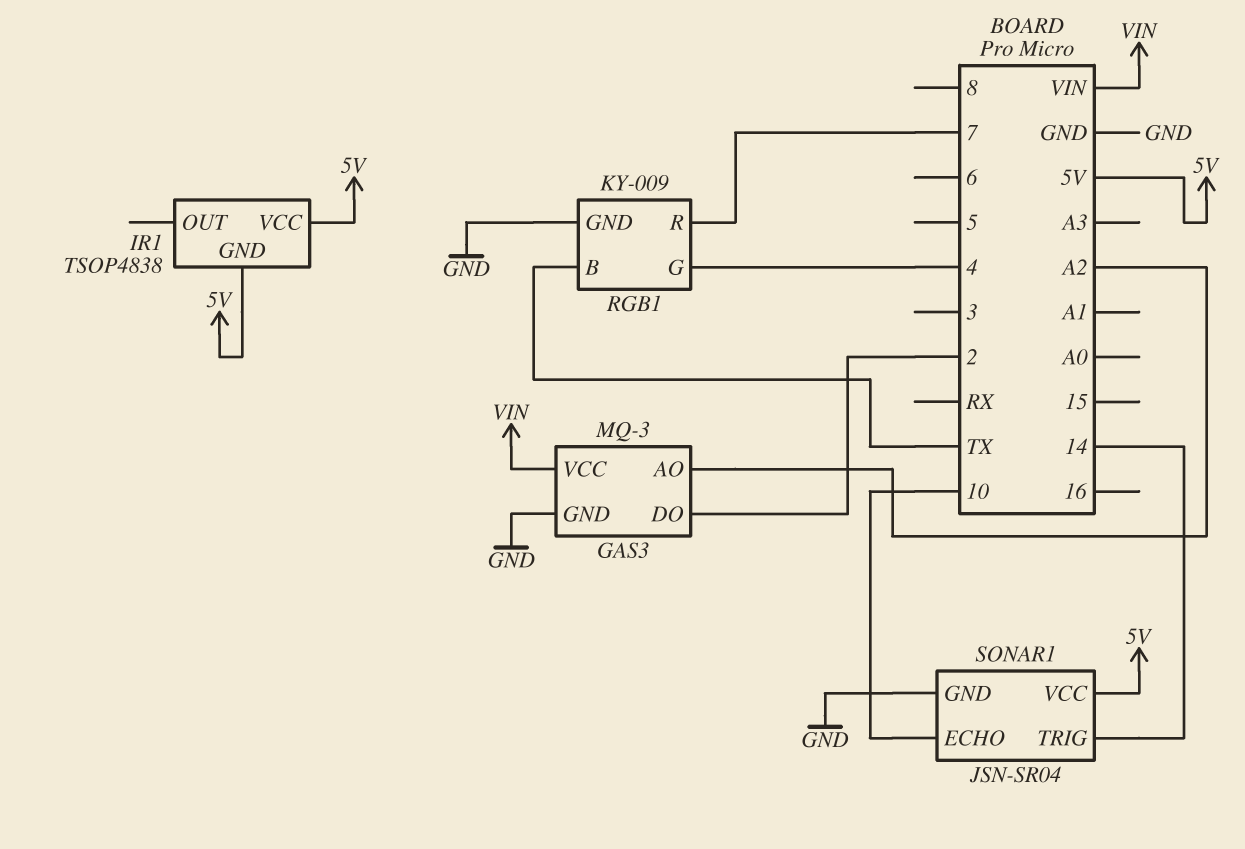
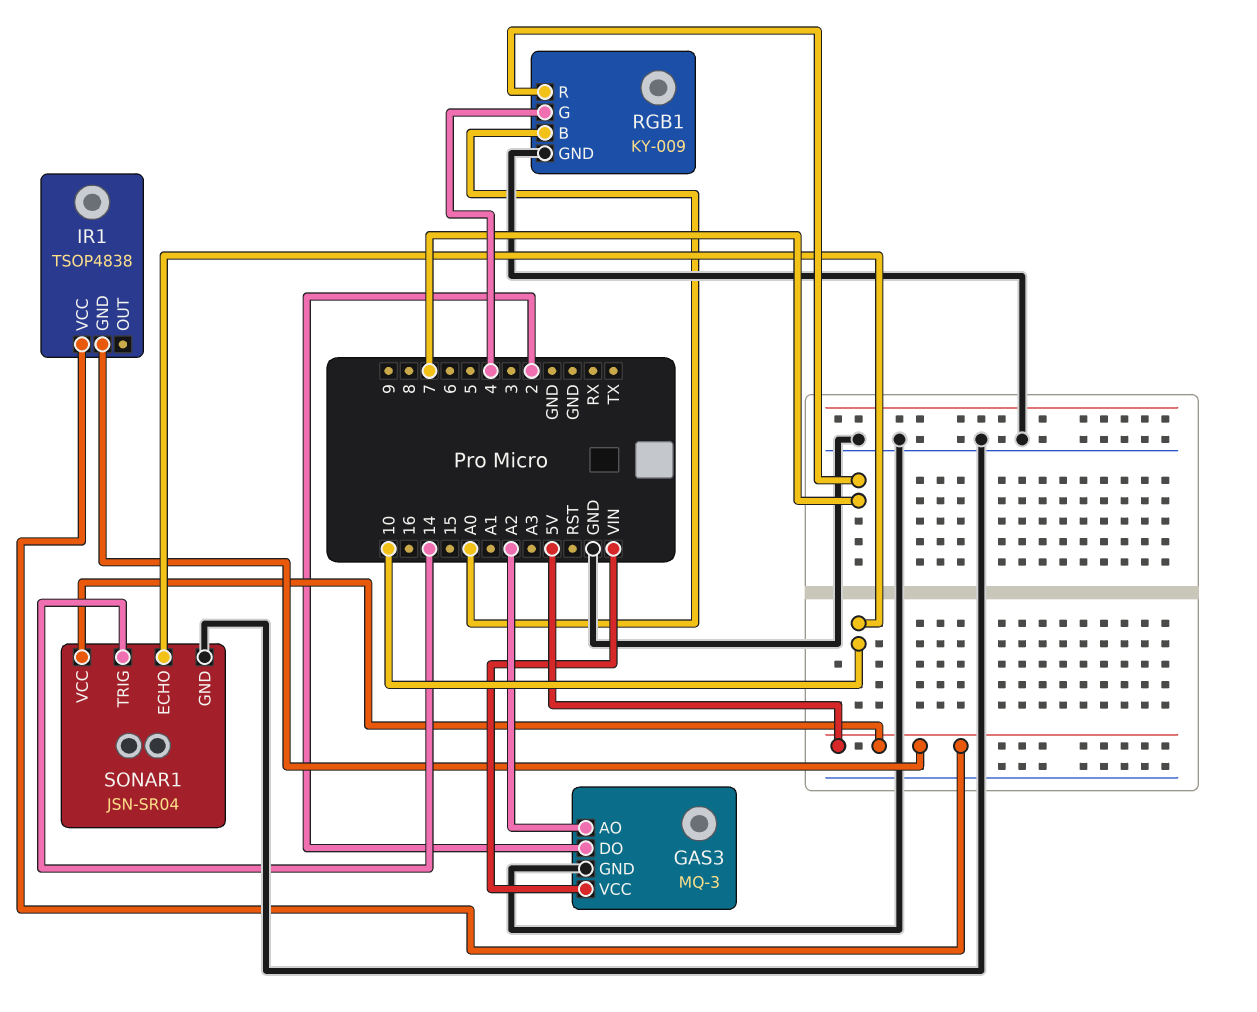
RGB1 pin B: TX -> A0

